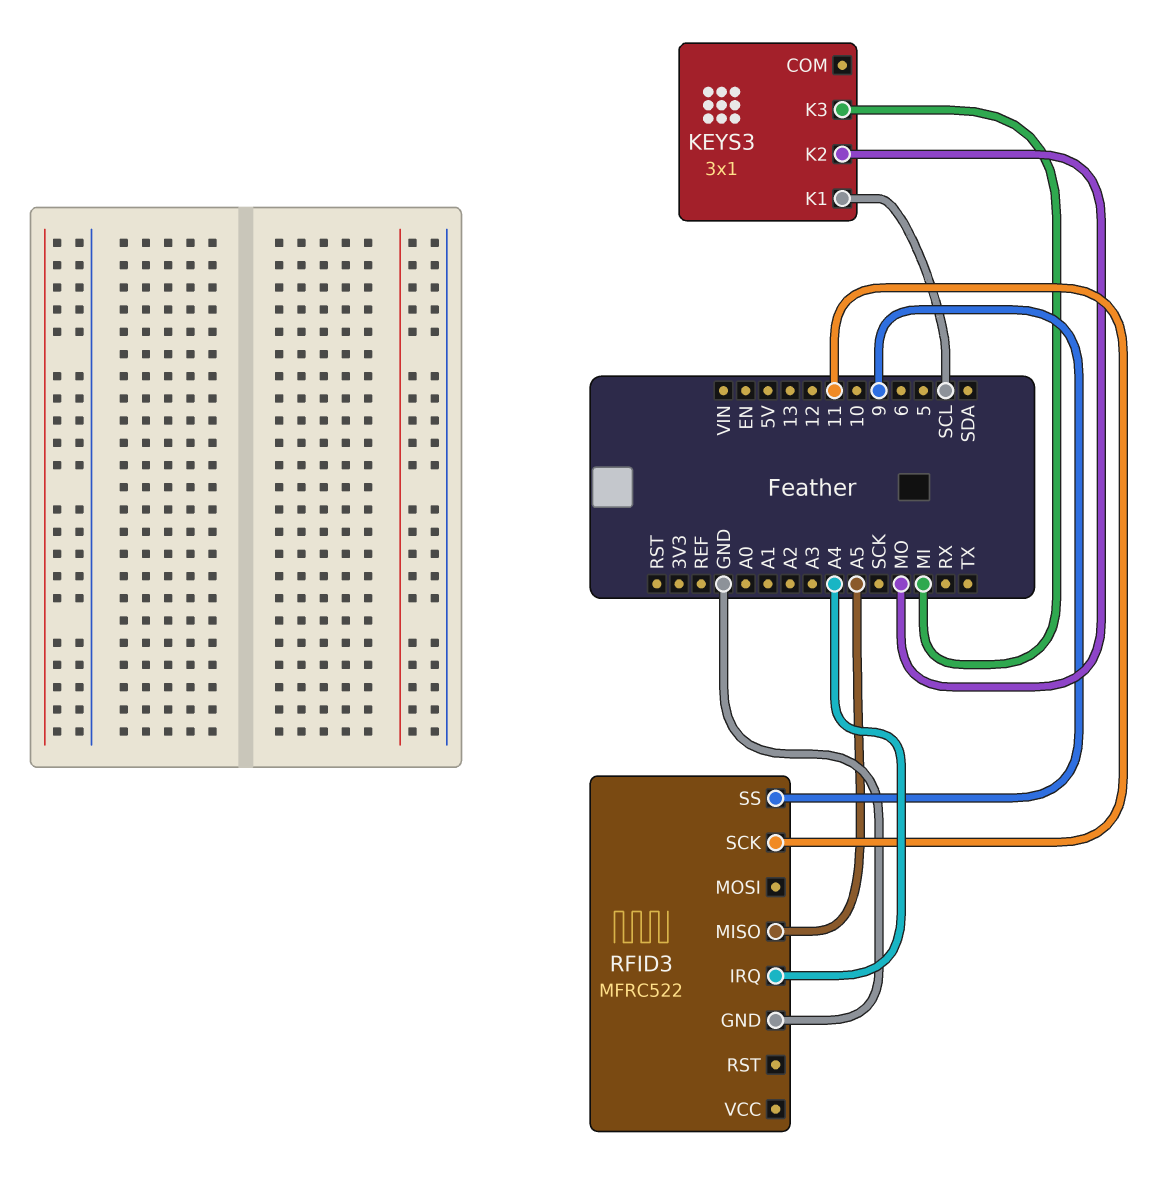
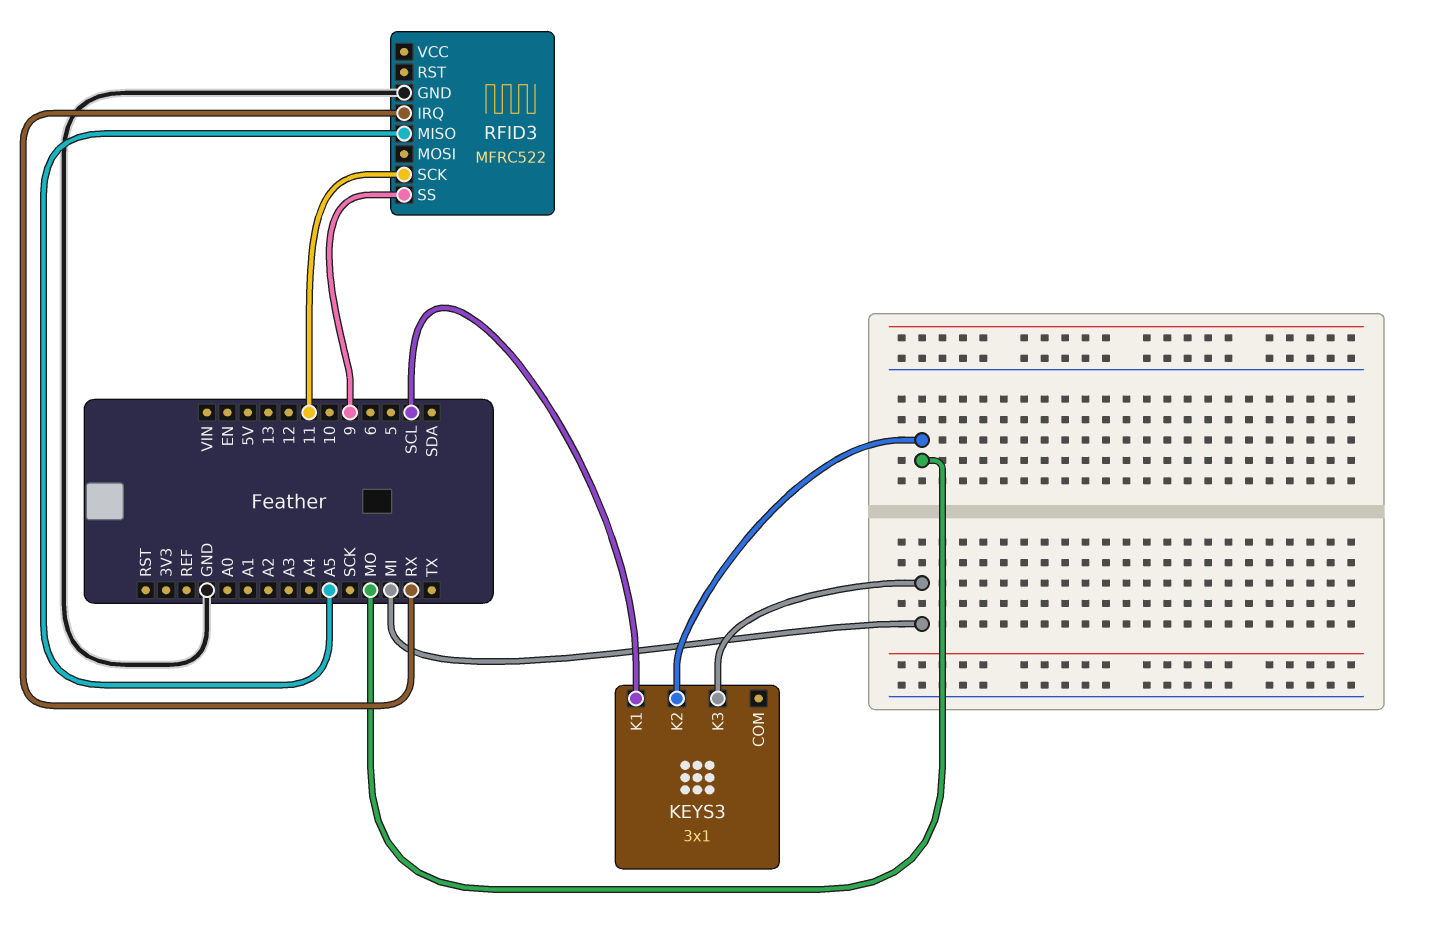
RFID3 pin IRQ: A4 -> RX

